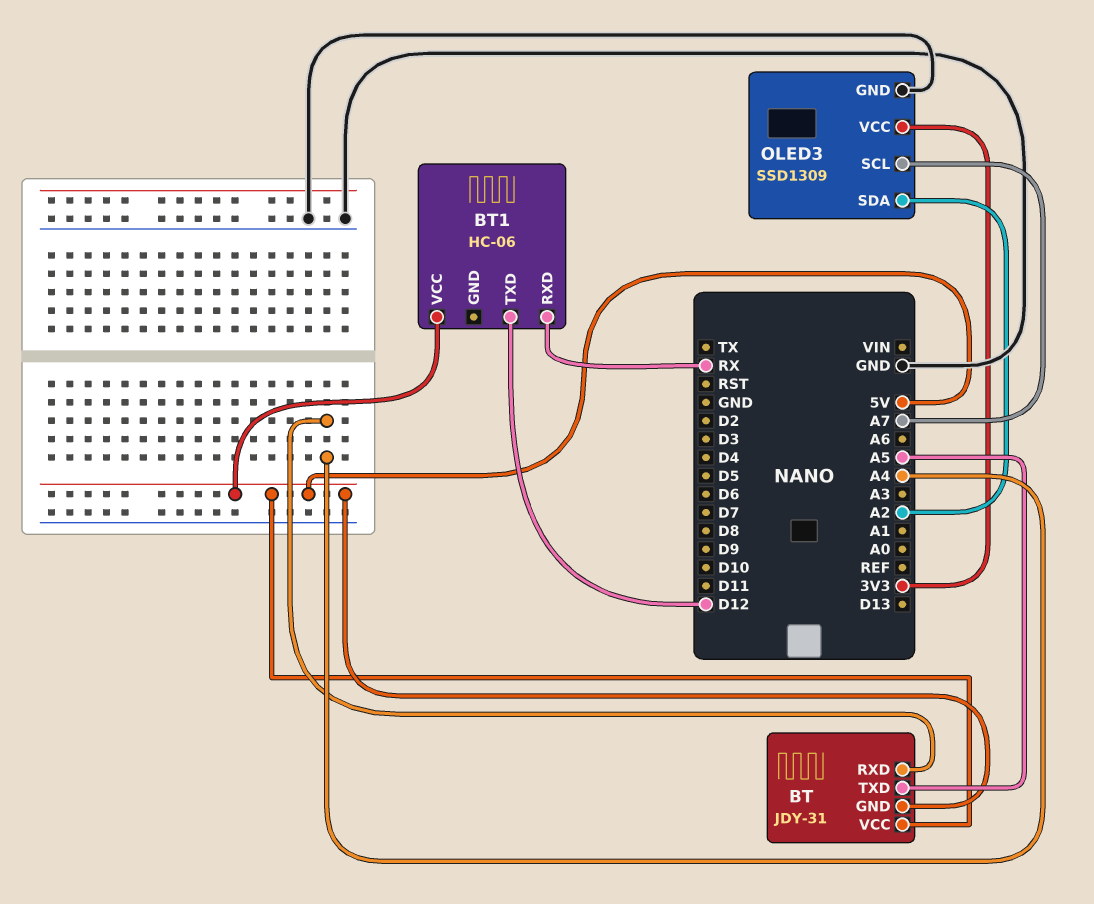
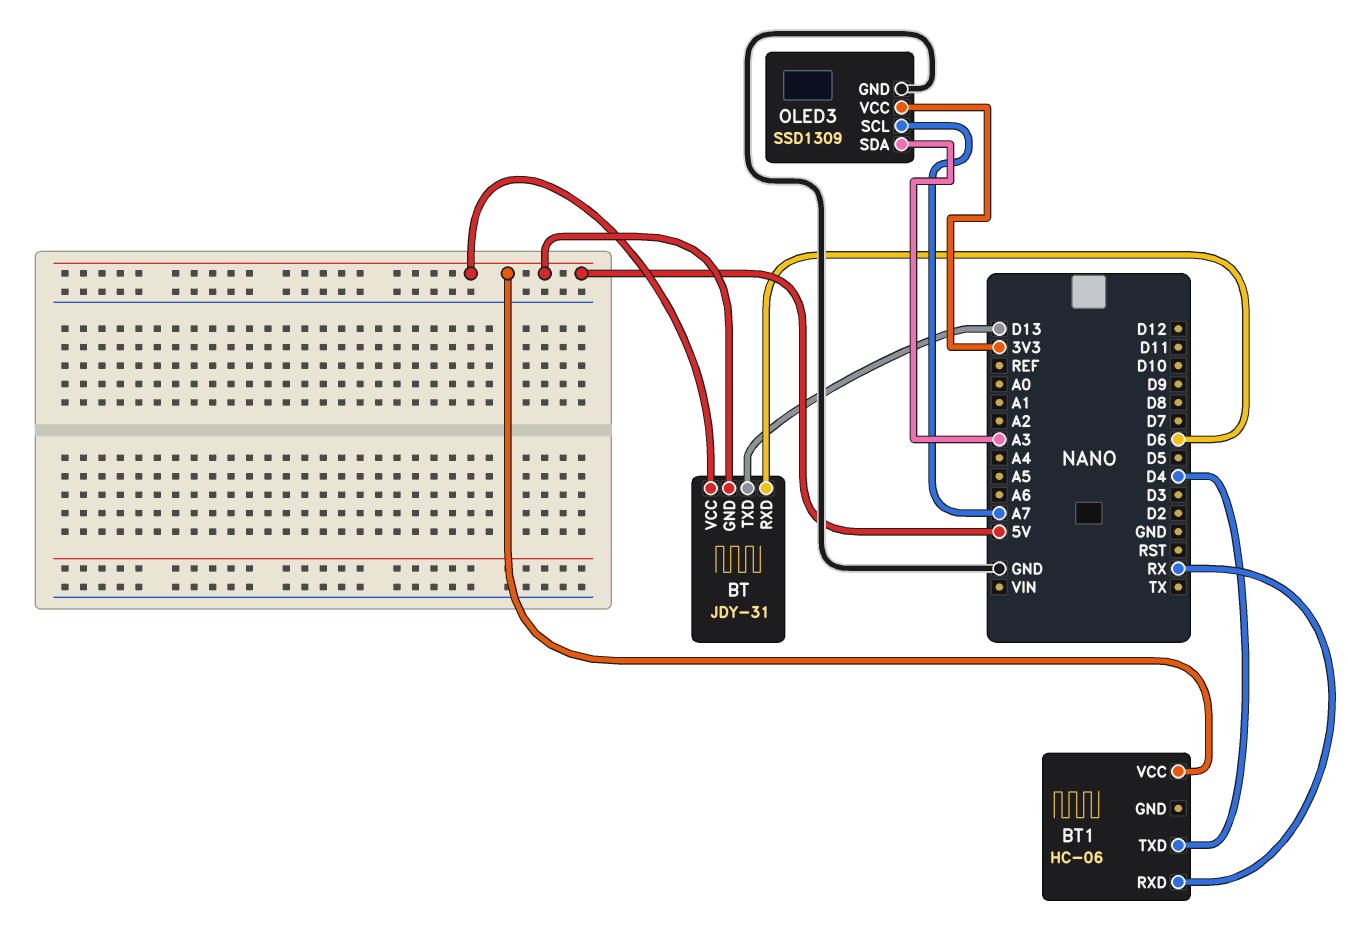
BT pin RXD: A4 -> D6
BT pin TXD: A5 -> D13
BT1 pin TXD: D12 -> D4
OLED3 pin SDA: A2 -> A3

